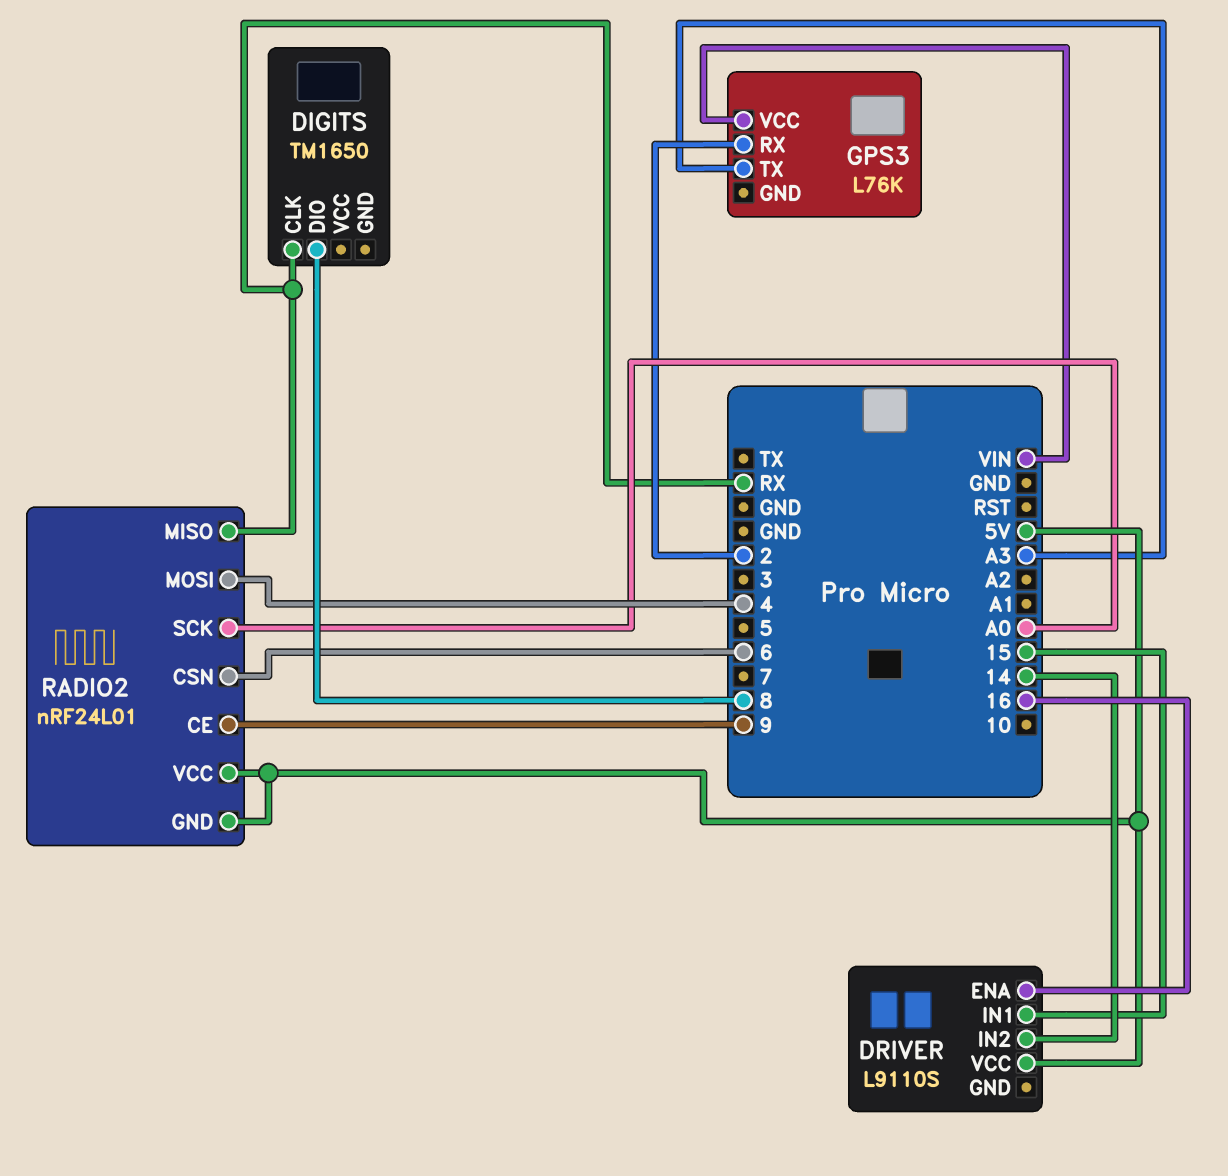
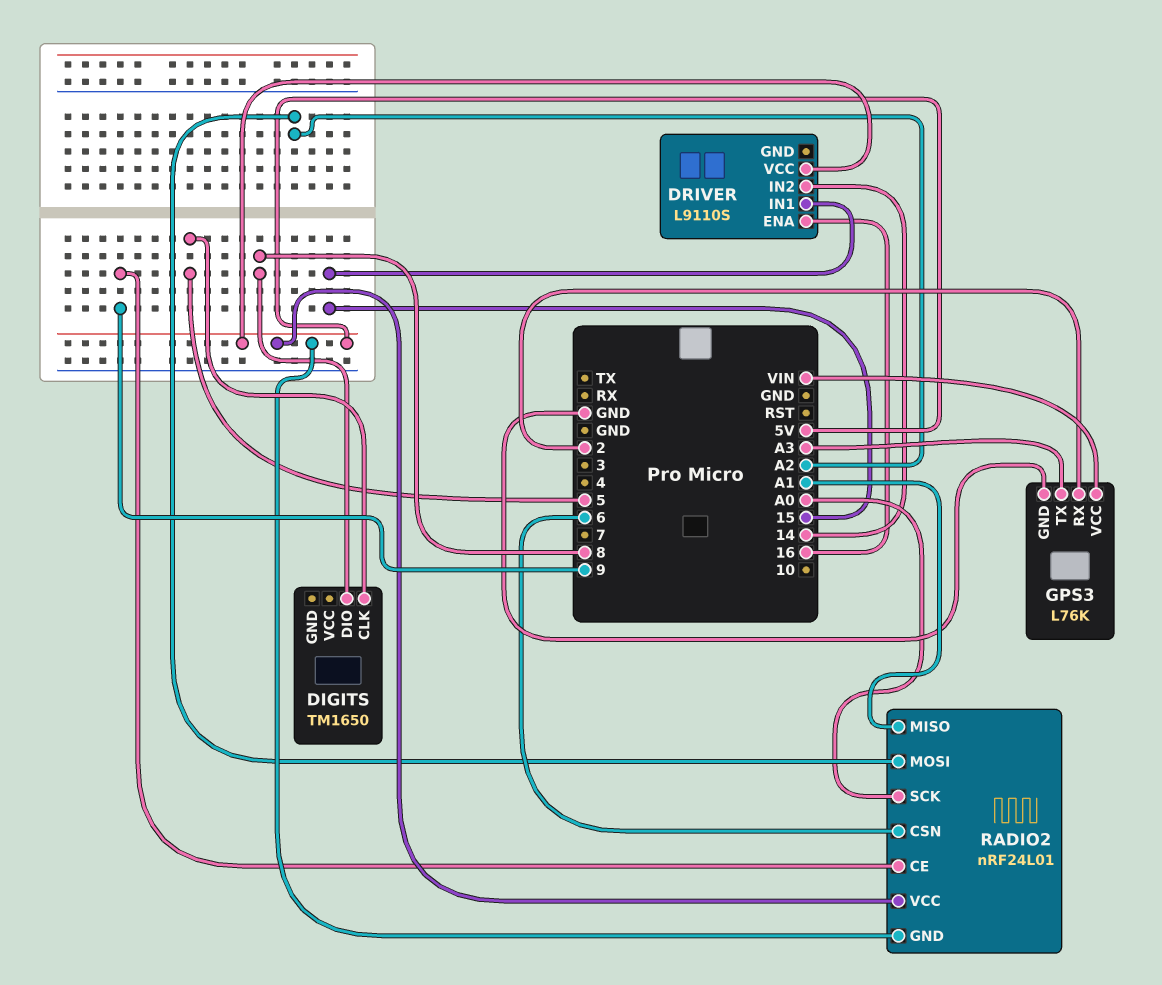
DIGITS pin CLK: RX -> 5
GPS3 pin GND: none -> GND
RADIO2 pin MISO: RX -> A1
RADIO2 pin MOSI: 4 -> A2

